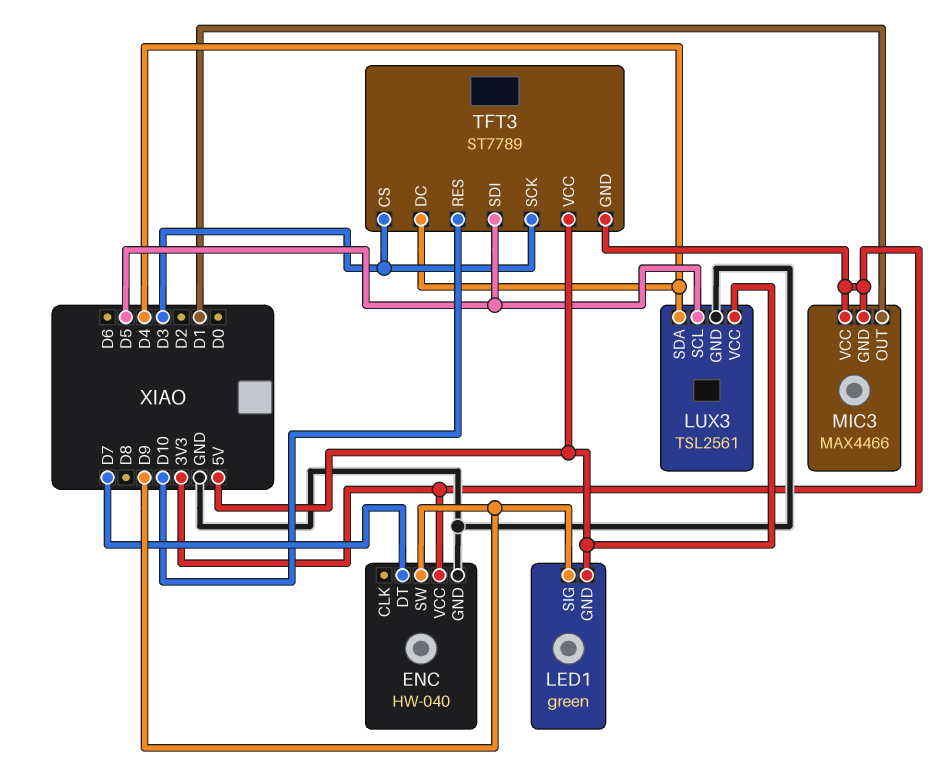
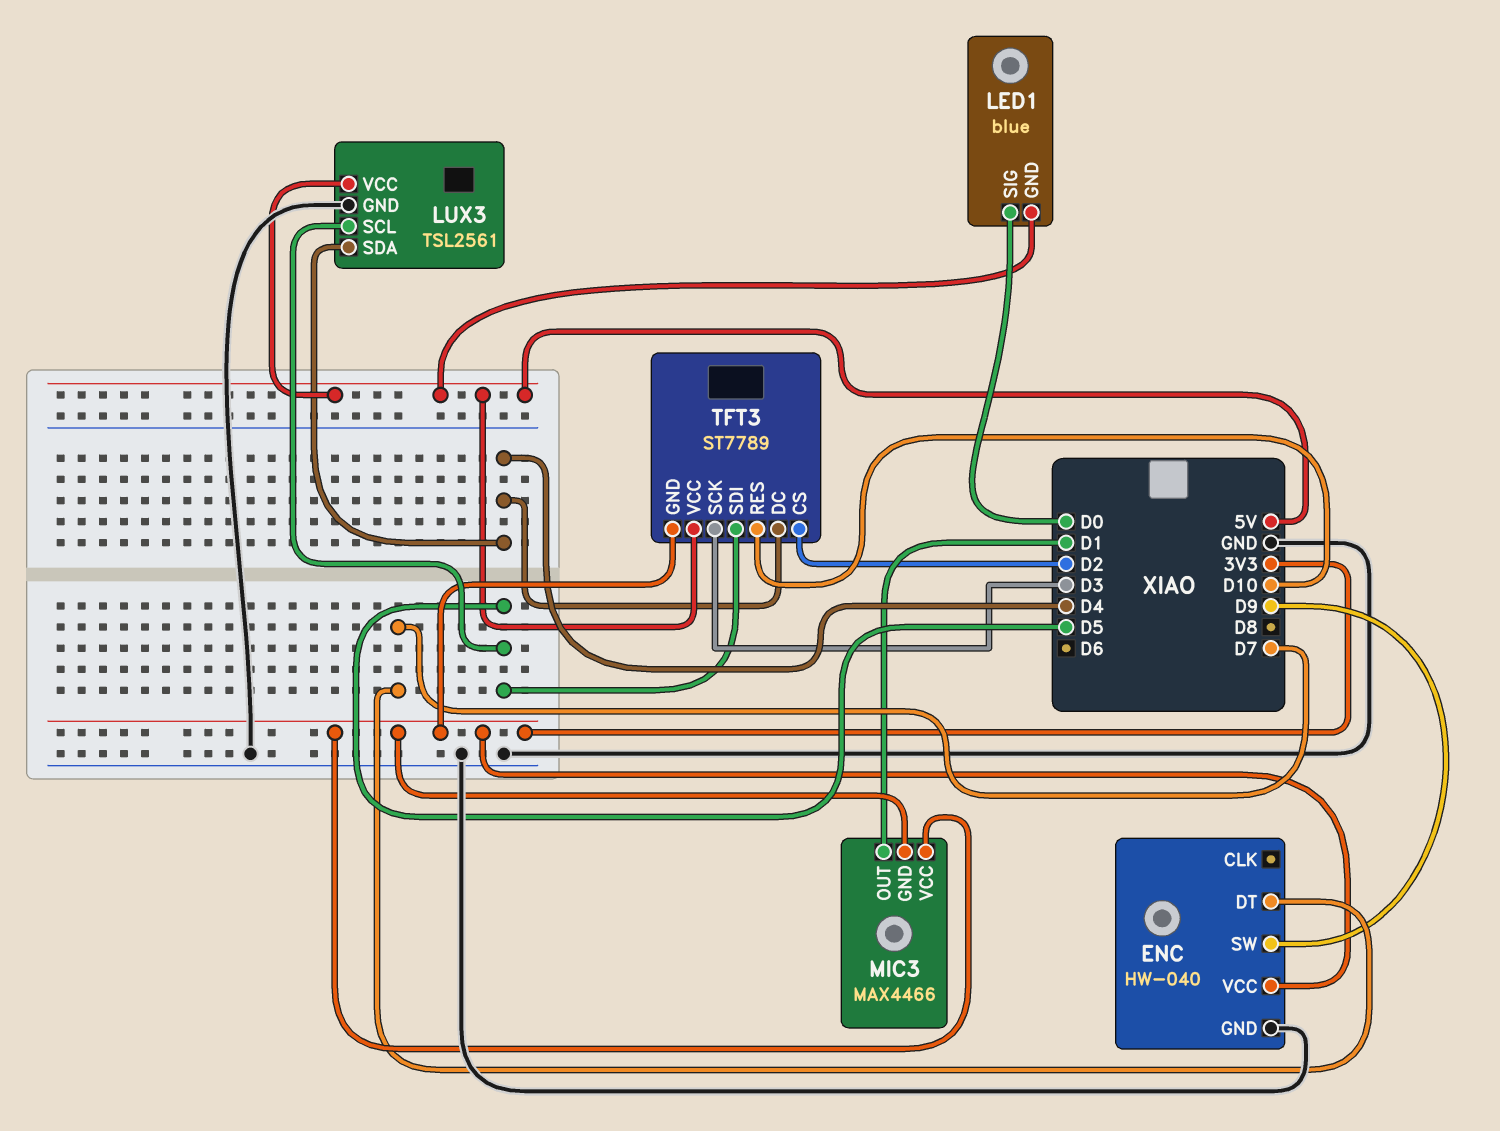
LED1: green -> blue
LED1 pin SIG: D9 -> D0
TFT3 pin CS: D3 -> D2

